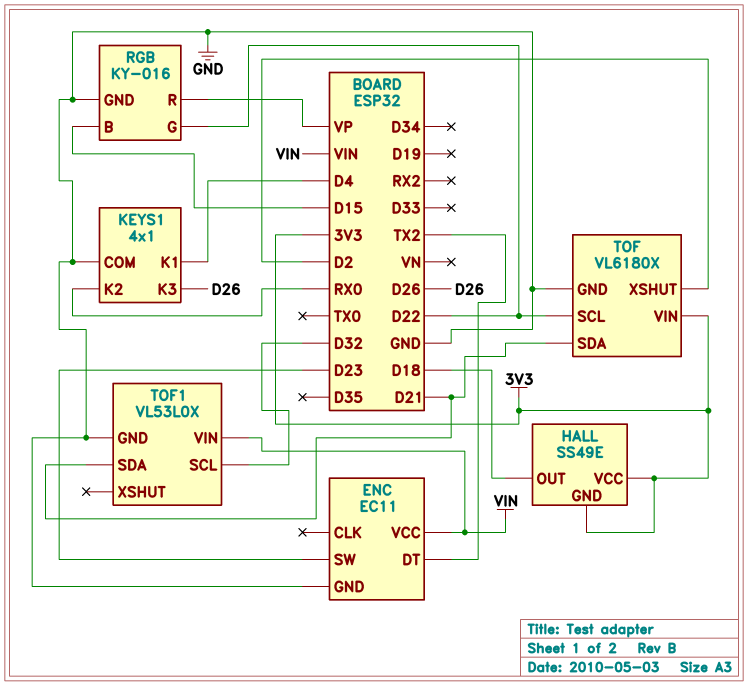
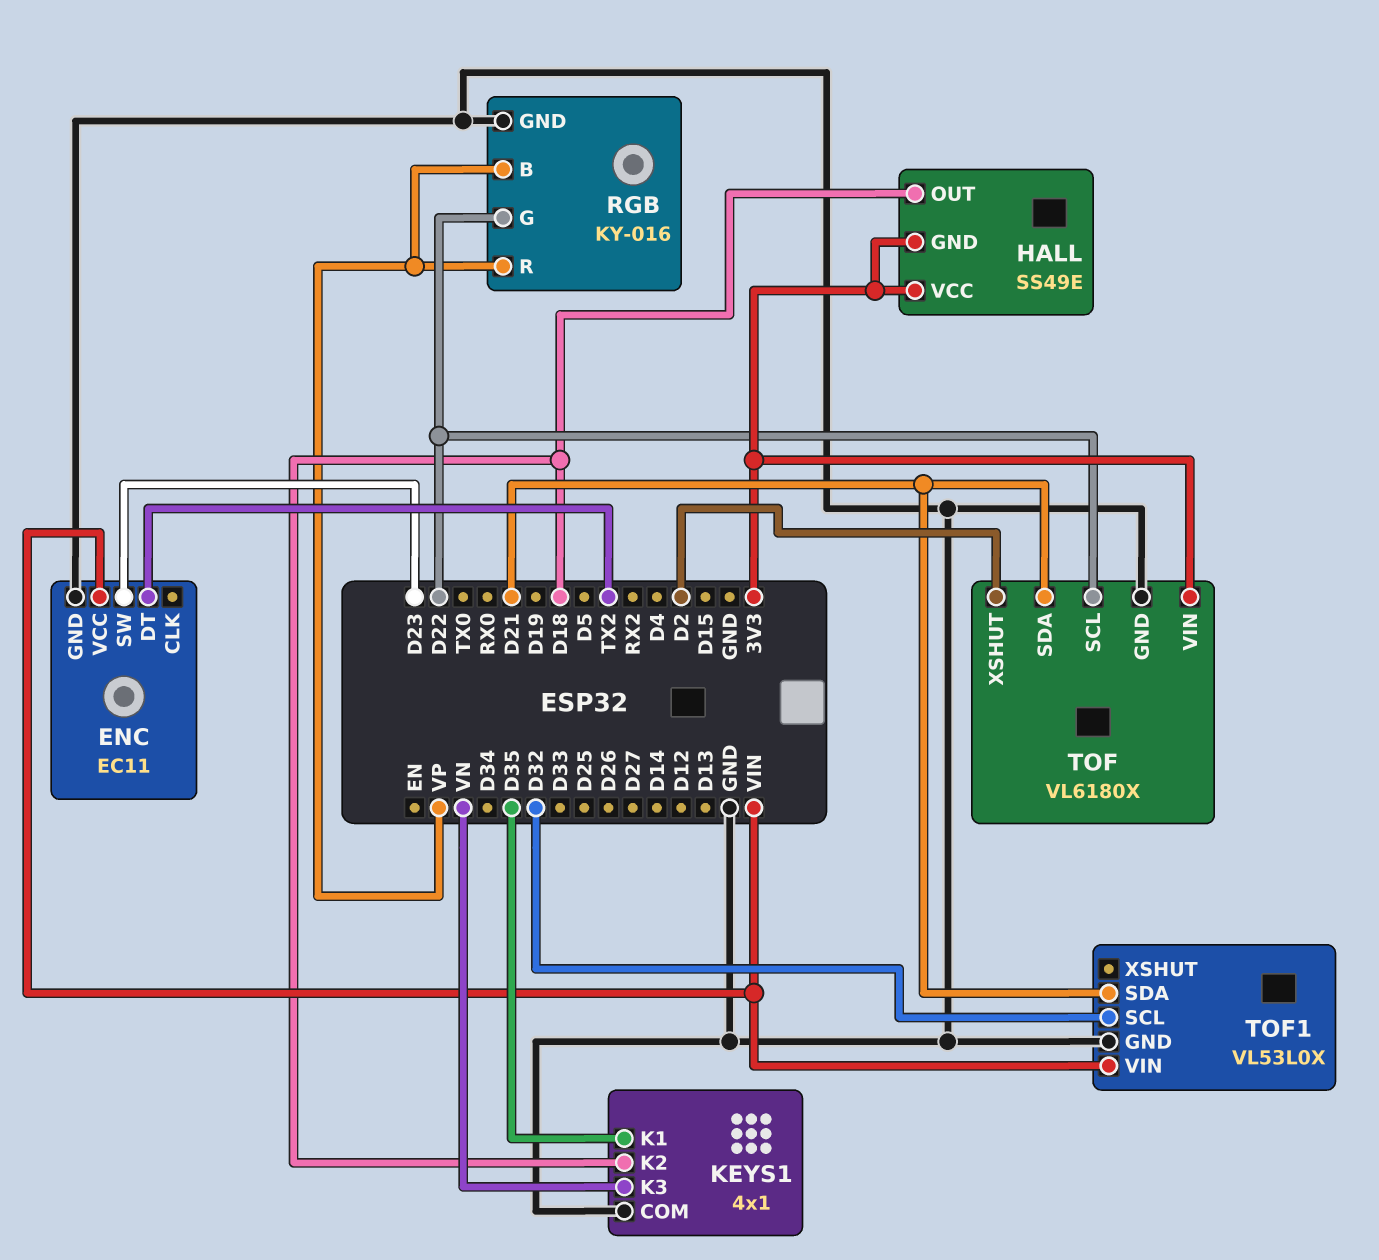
KEYS1 pin K1: D4 -> D35
KEYS1 pin K2: RX0 -> D18
KEYS1 pin K3: D26 -> VN
RGB pin B: D15 -> VP

